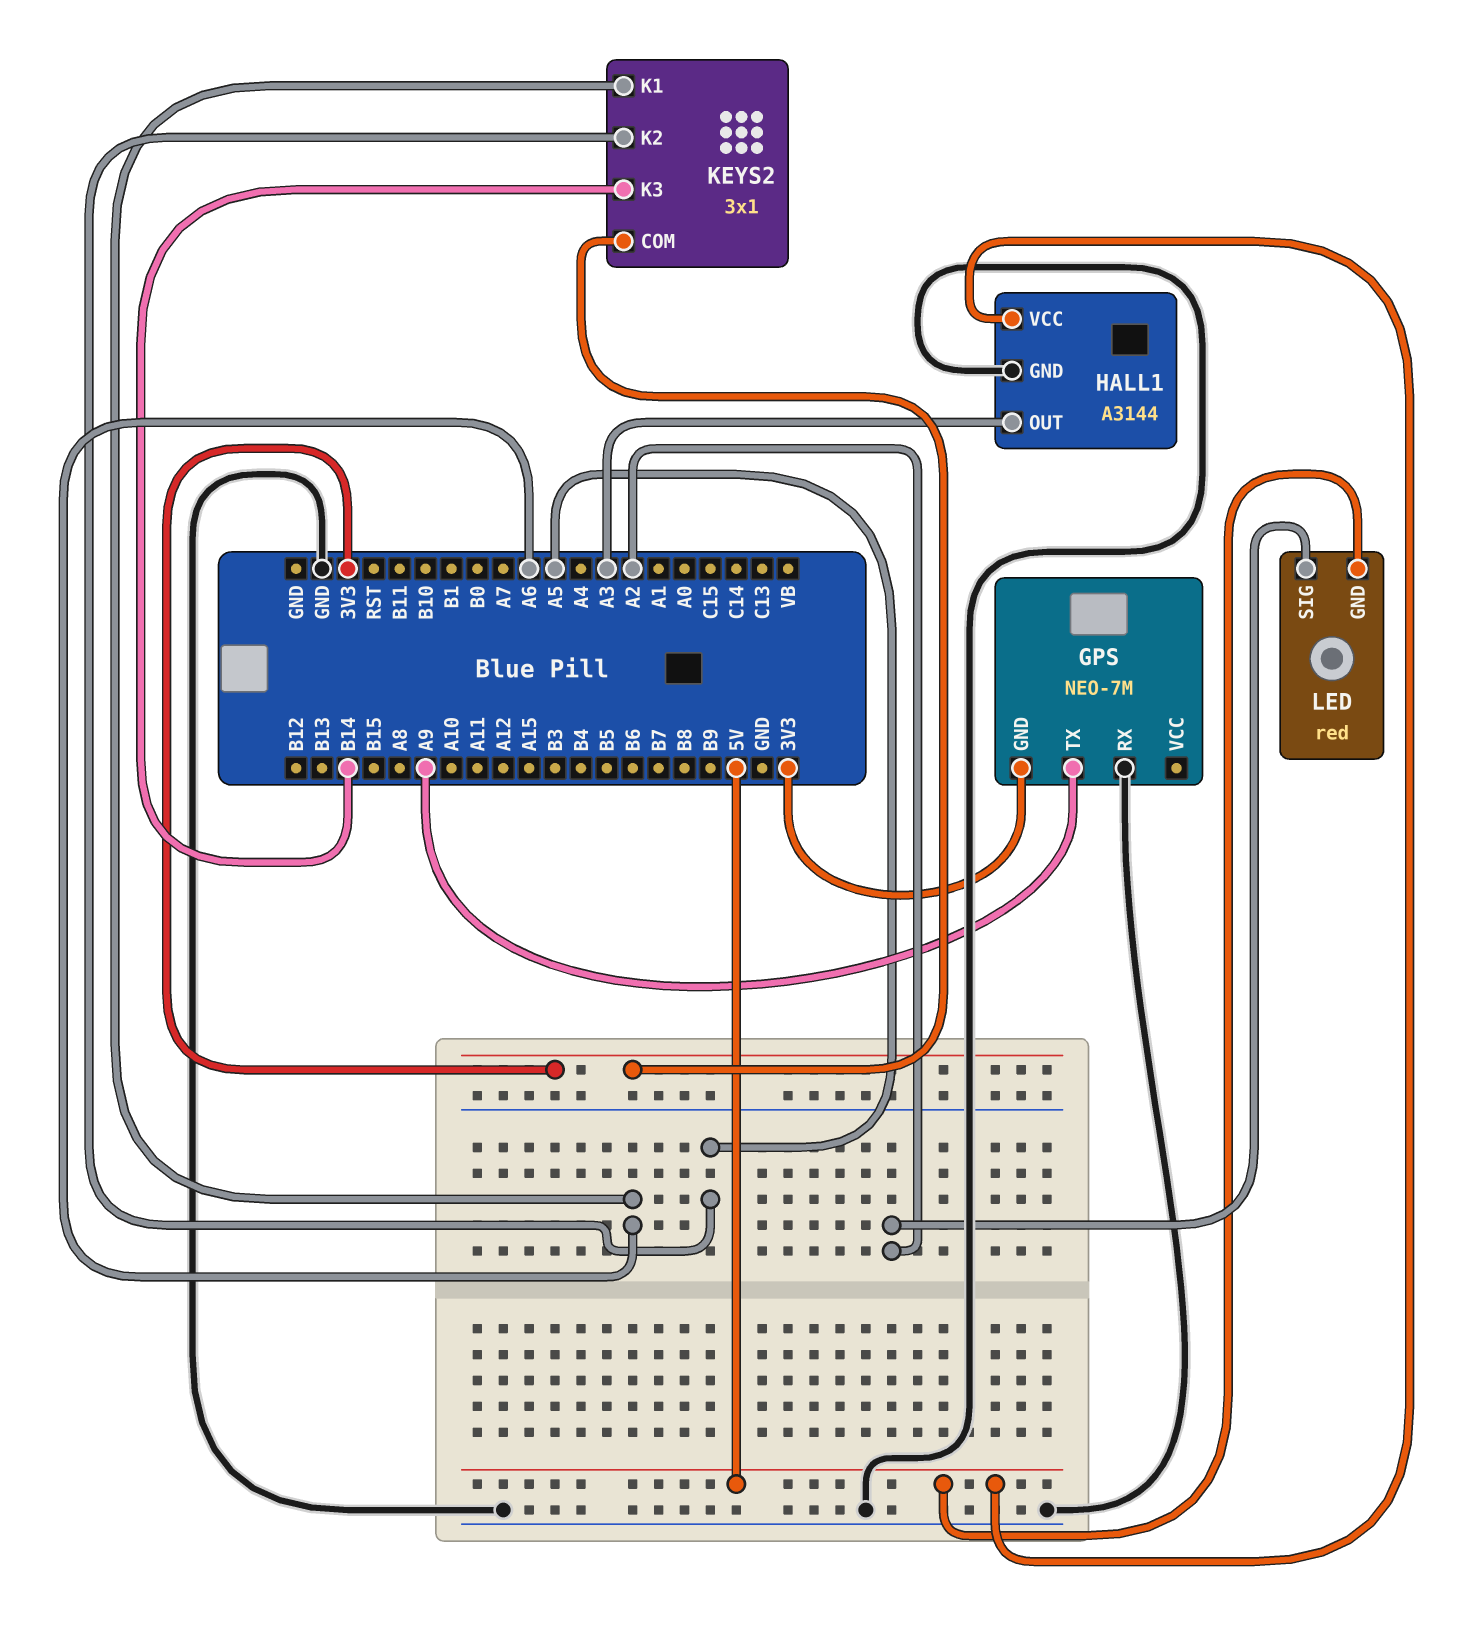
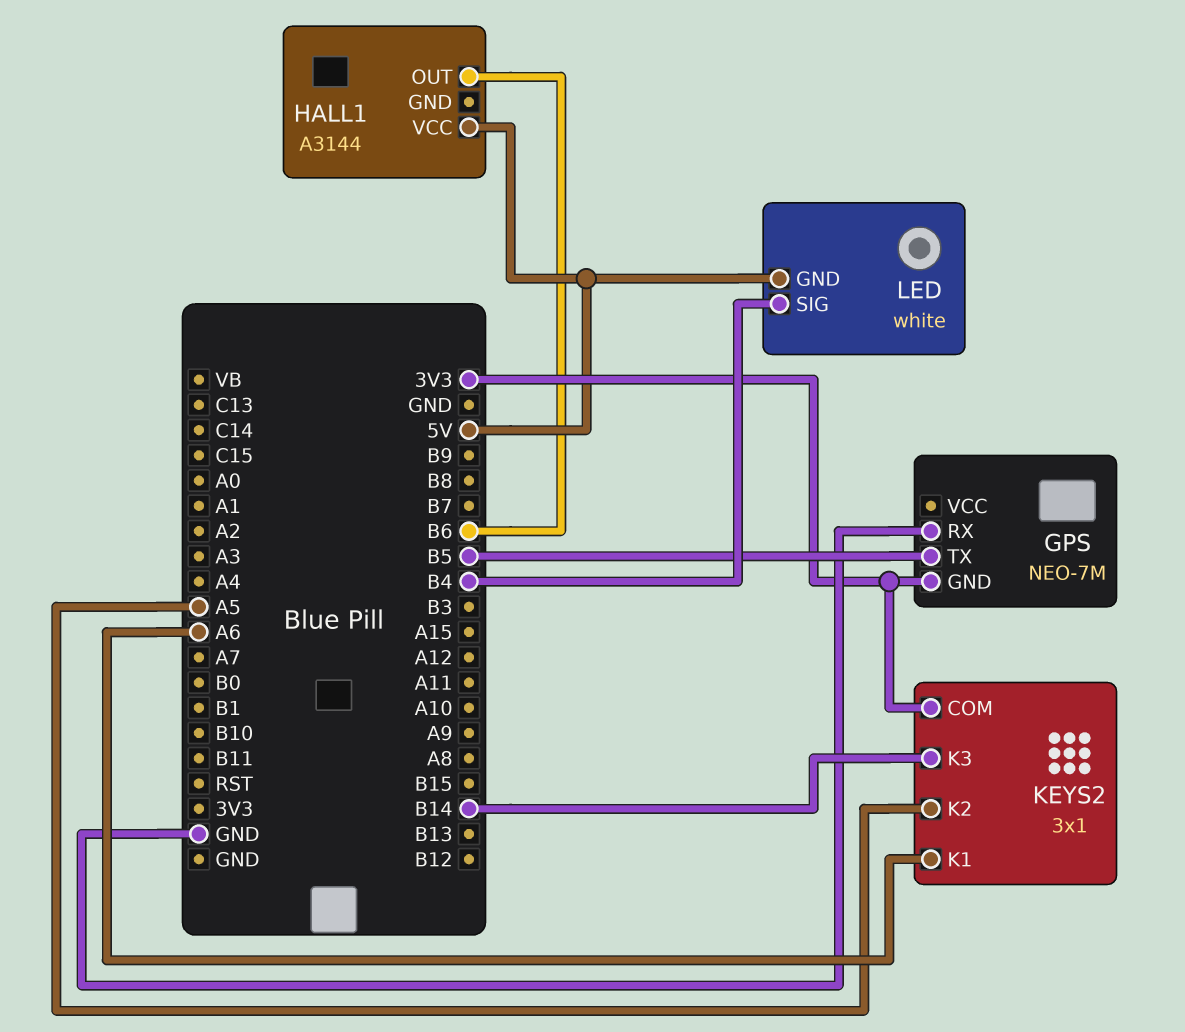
GPS pin TX: A9 -> B5
HALL1 pin GND: GND -> none
HALL1 pin OUT: A3 -> B6
LED: red -> white
LED pin SIG: A2 -> B4

